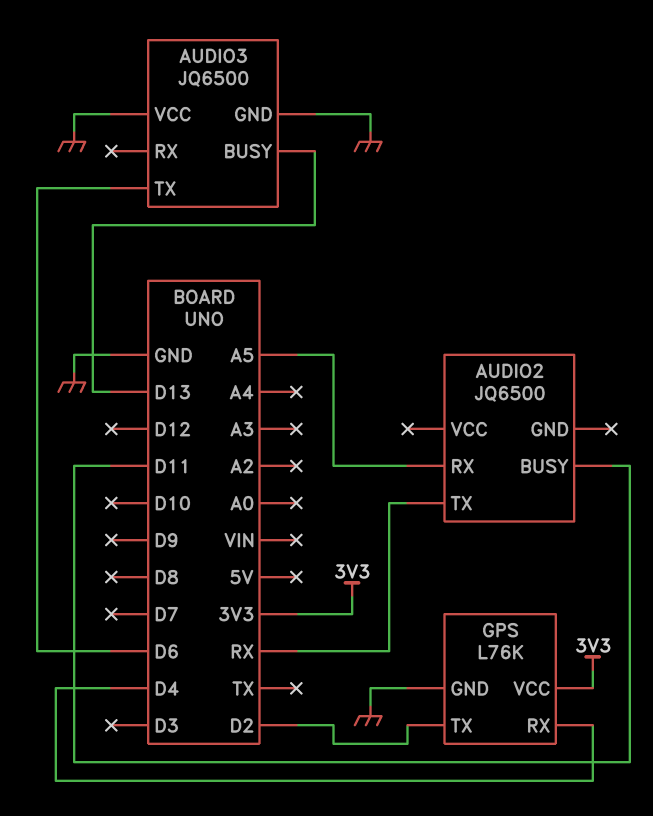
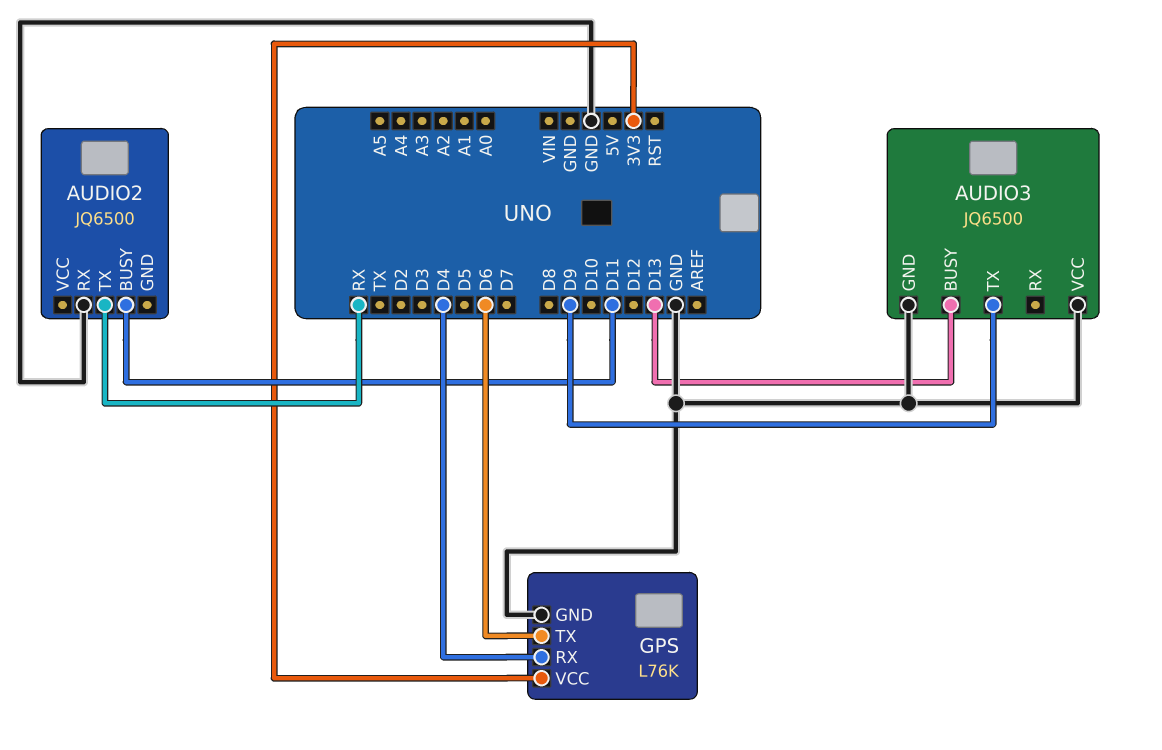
AUDIO2 pin RX: A5 -> GND
AUDIO3 pin TX: D6 -> D9
GPS pin TX: D2 -> D6

